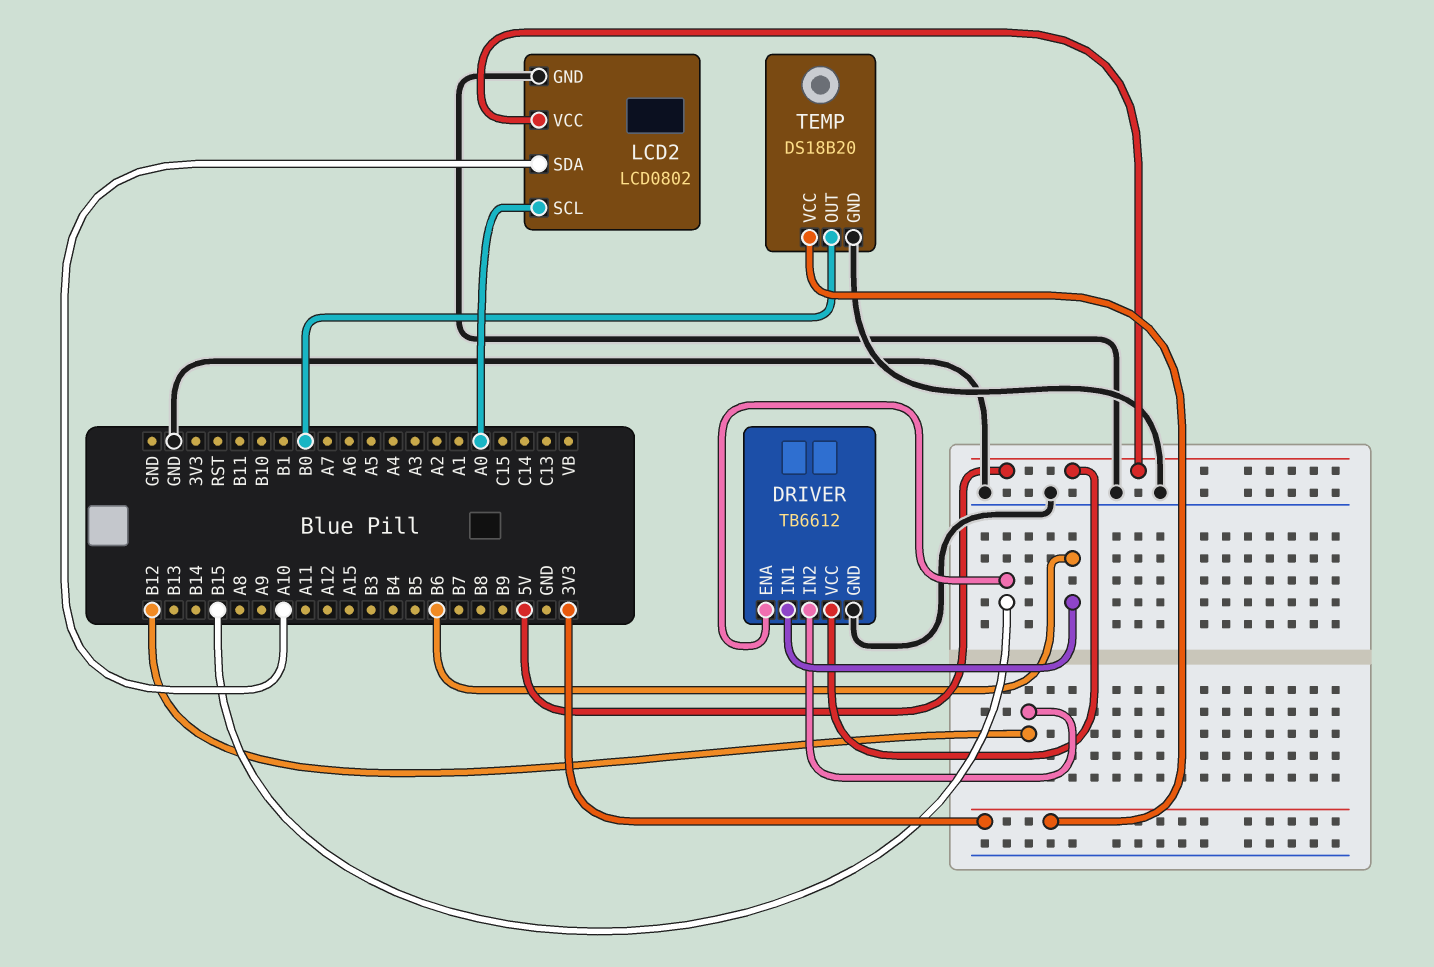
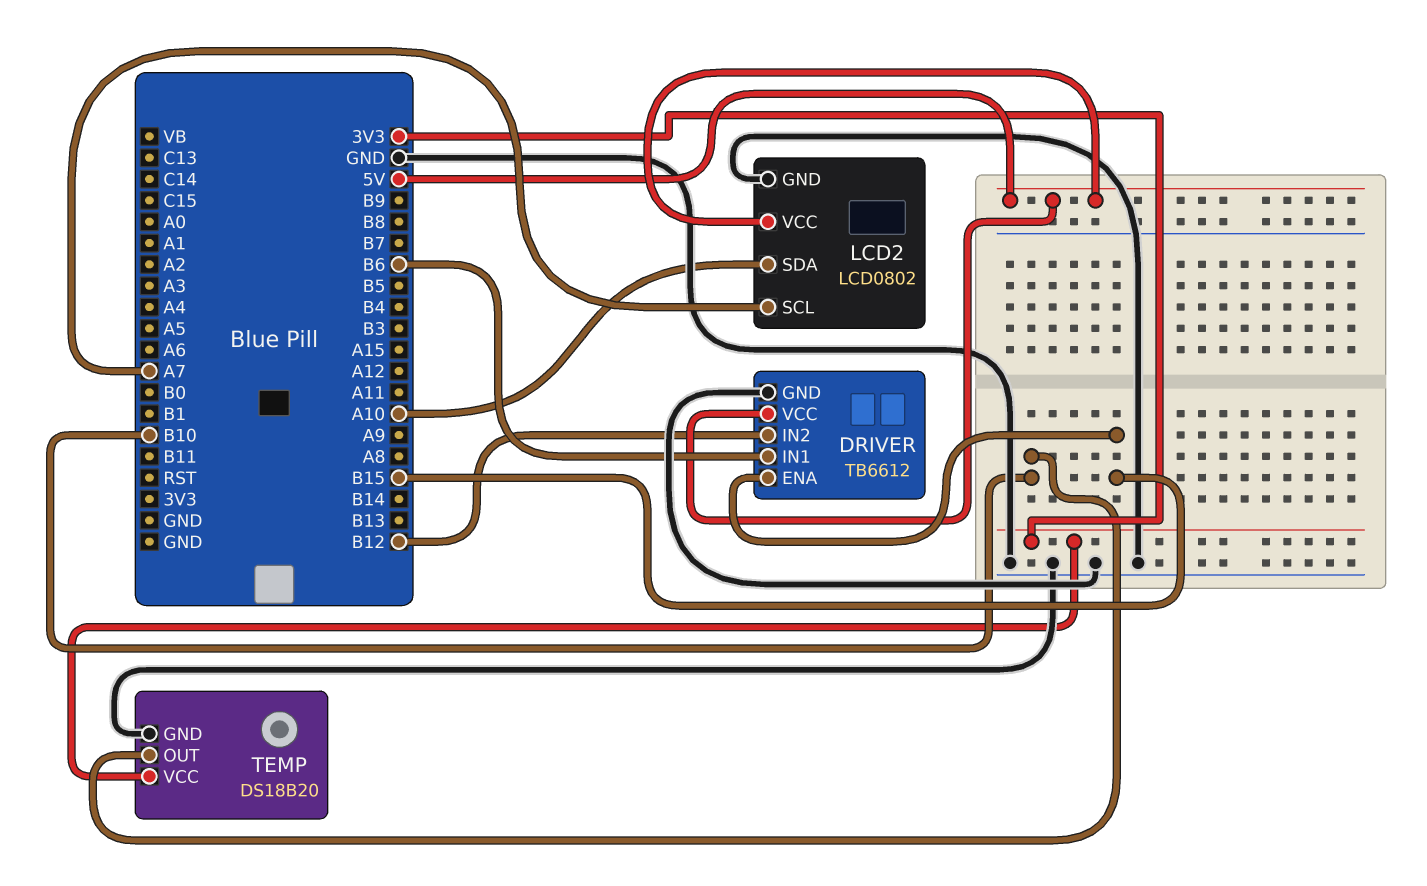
LCD2 pin SCL: A0 -> A7
TEMP pin OUT: B0 -> B10

